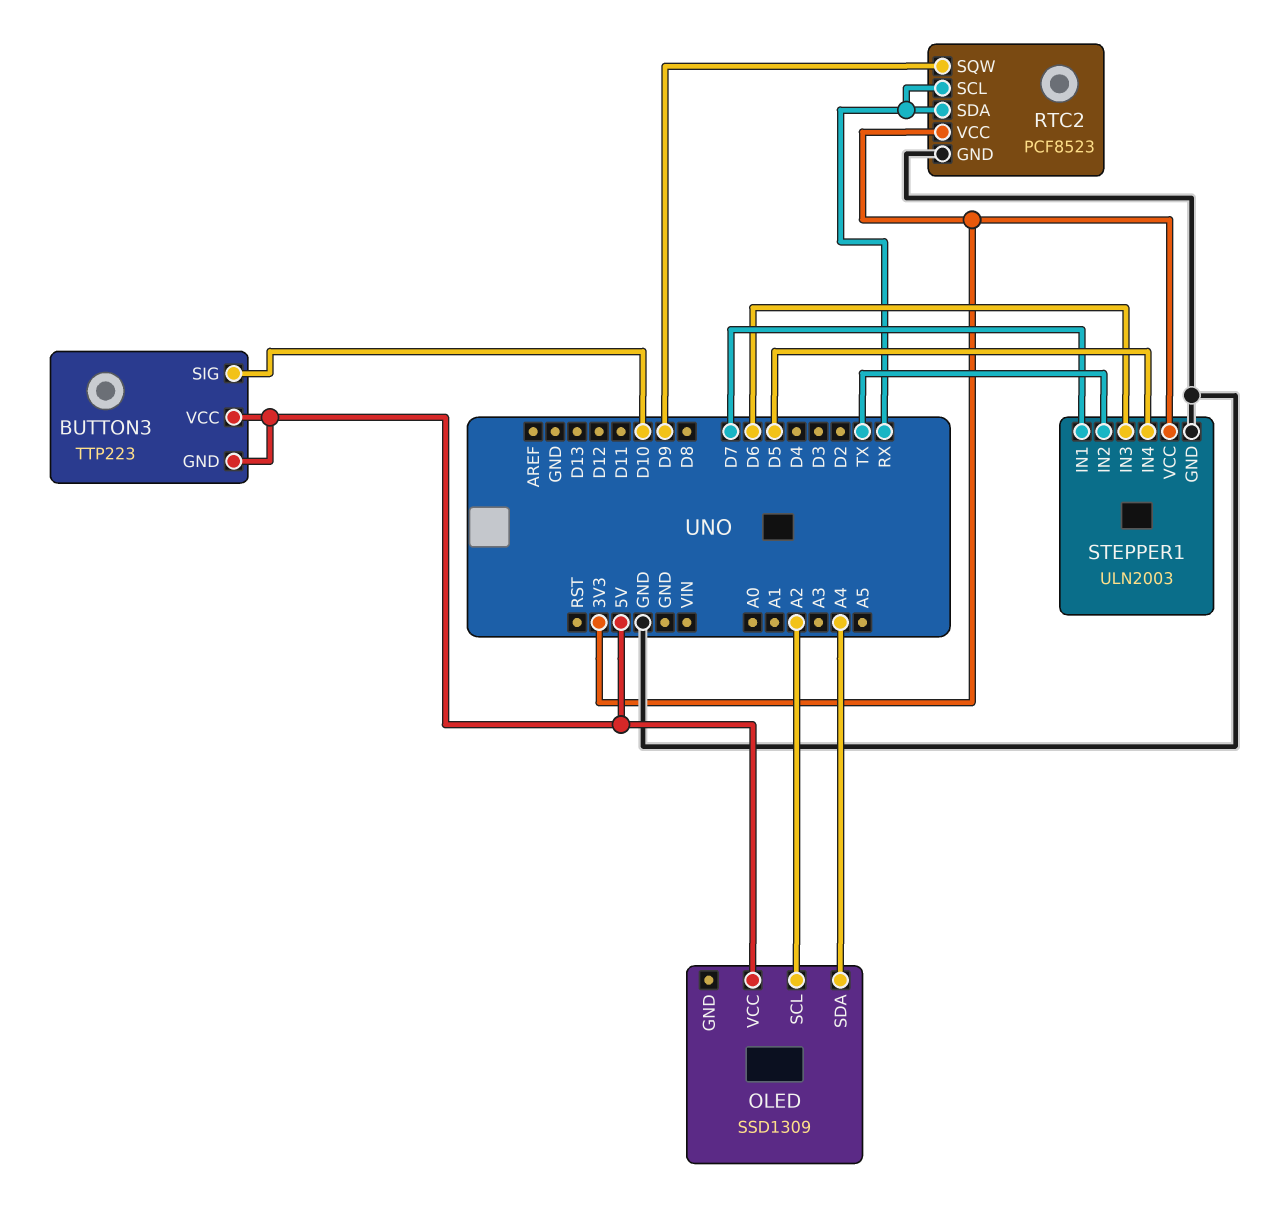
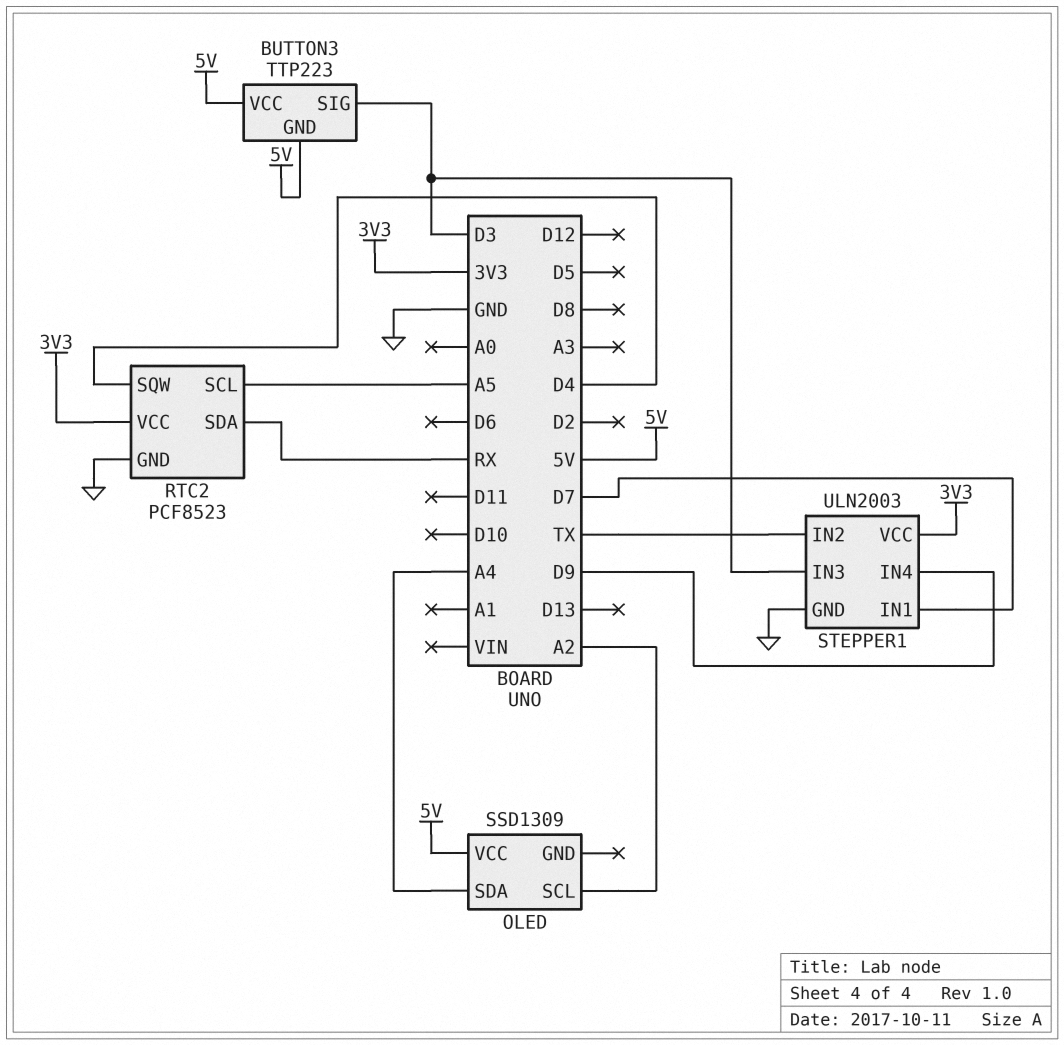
BUTTON3 pin SIG: D10 -> D3
RTC2 pin SCL: RX -> A5
RTC2 pin SQW: D9 -> D4
STEPPER1 pin IN3: D6 -> D3
STEPPER1 pin IN4: D5 -> D9

